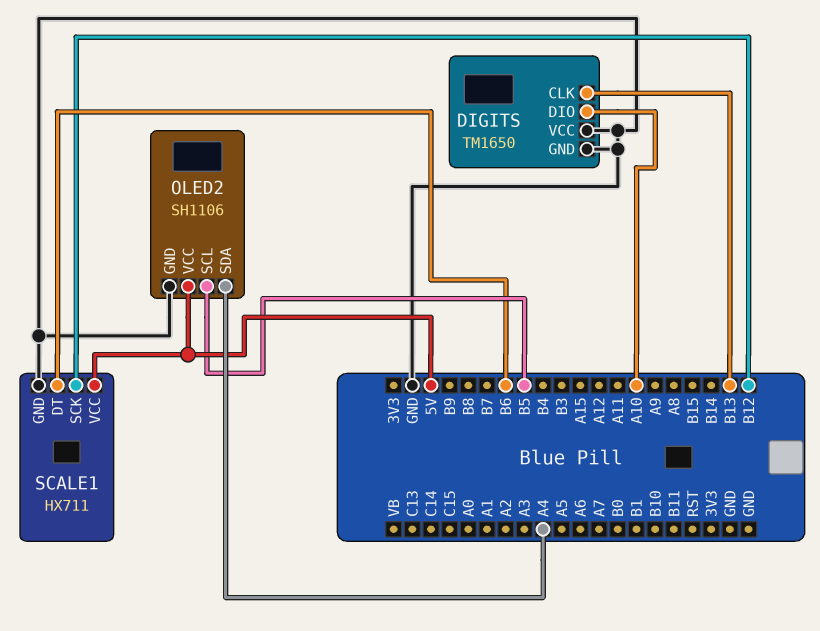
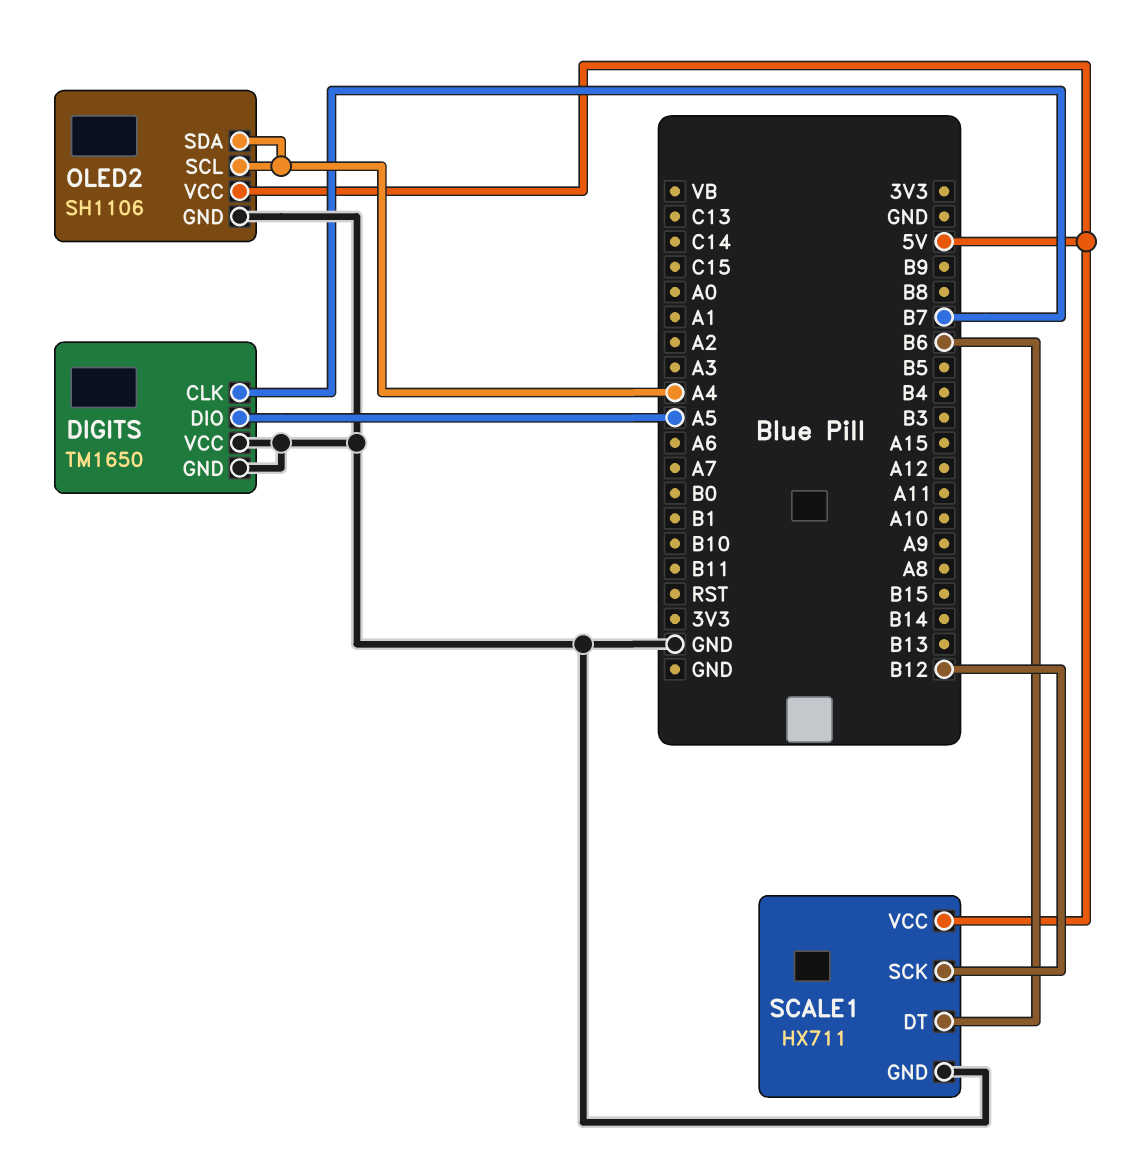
DIGITS pin CLK: B13 -> B7
DIGITS pin DIO: A10 -> A5
OLED2 pin SCL: B5 -> A4

